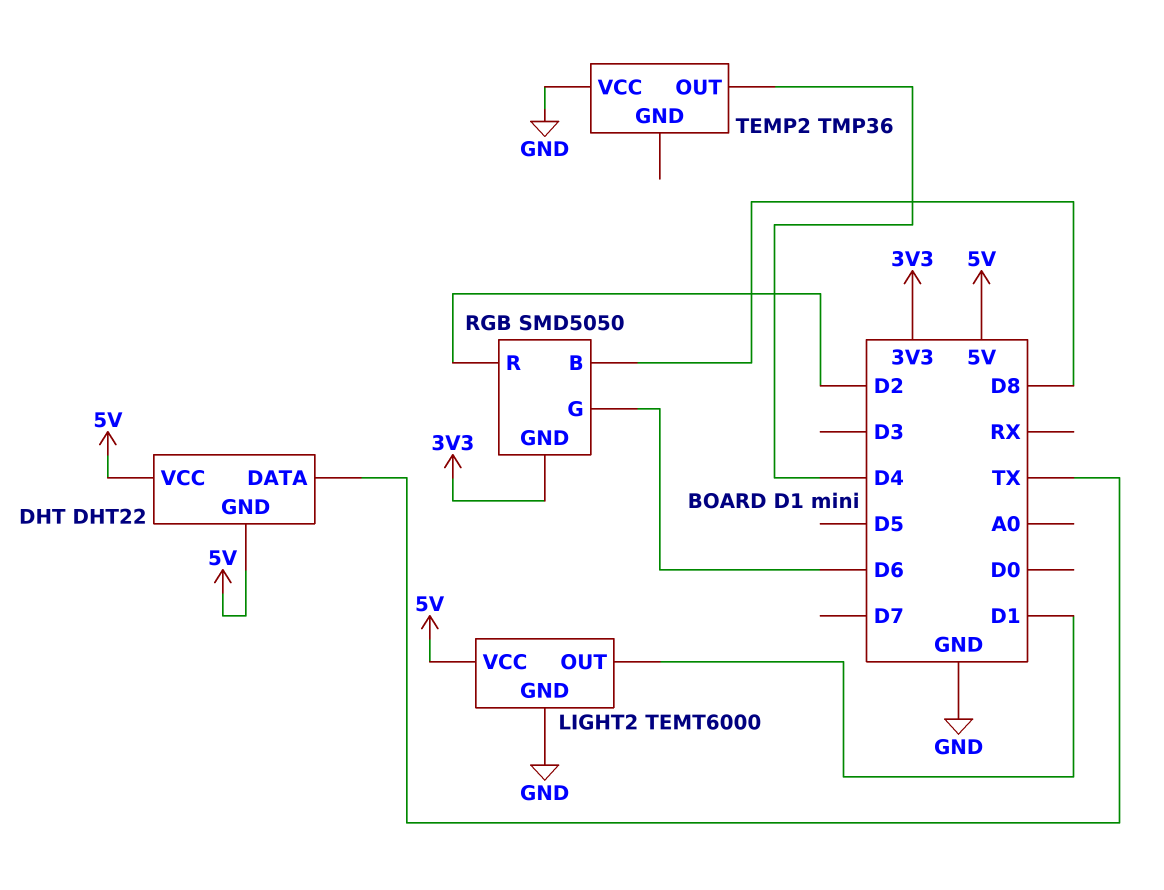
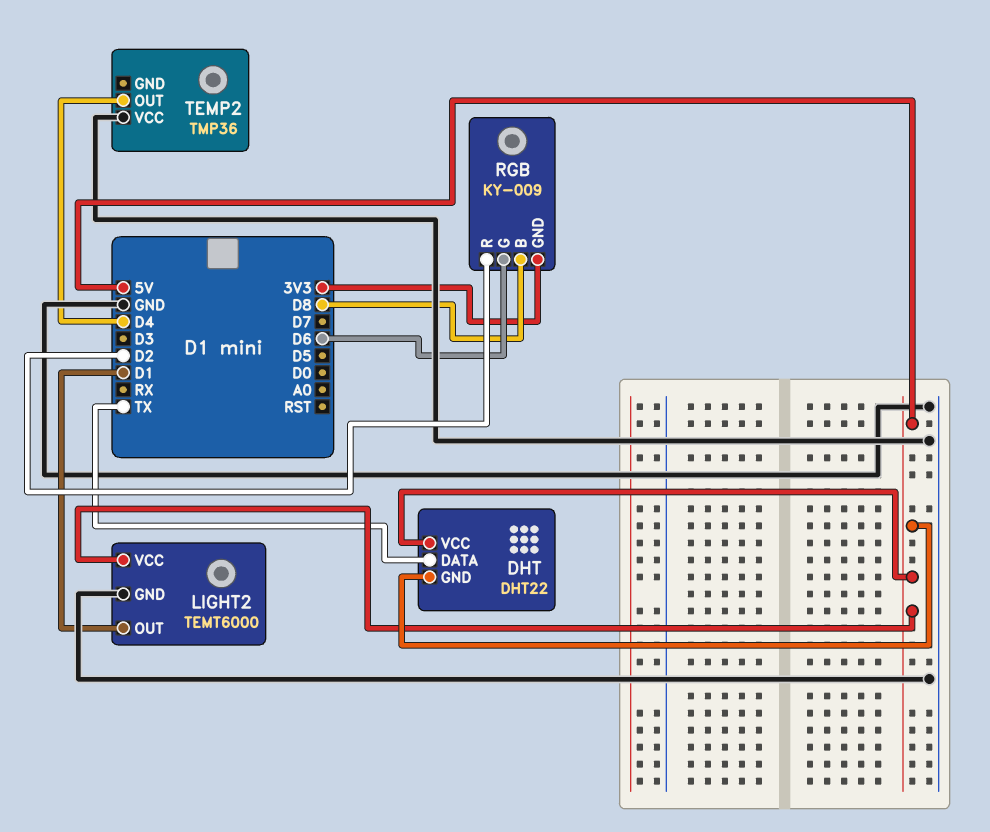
RGB: SMD5050 -> KY-009

